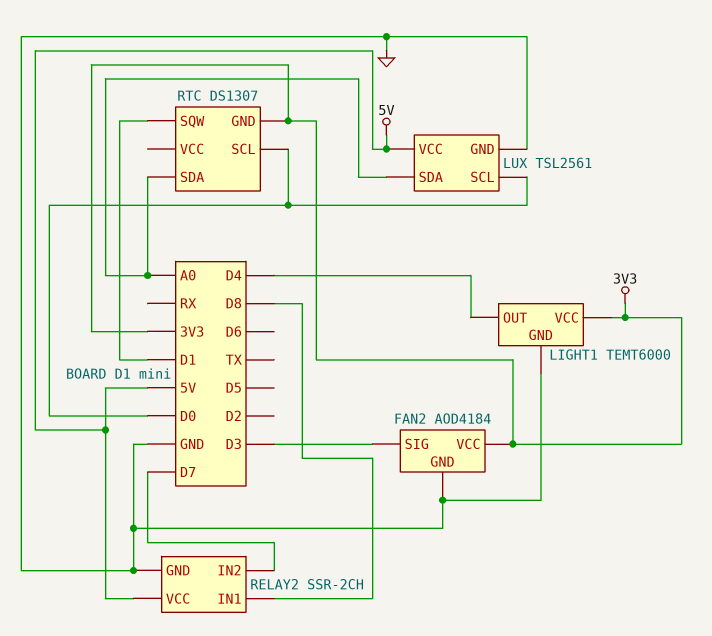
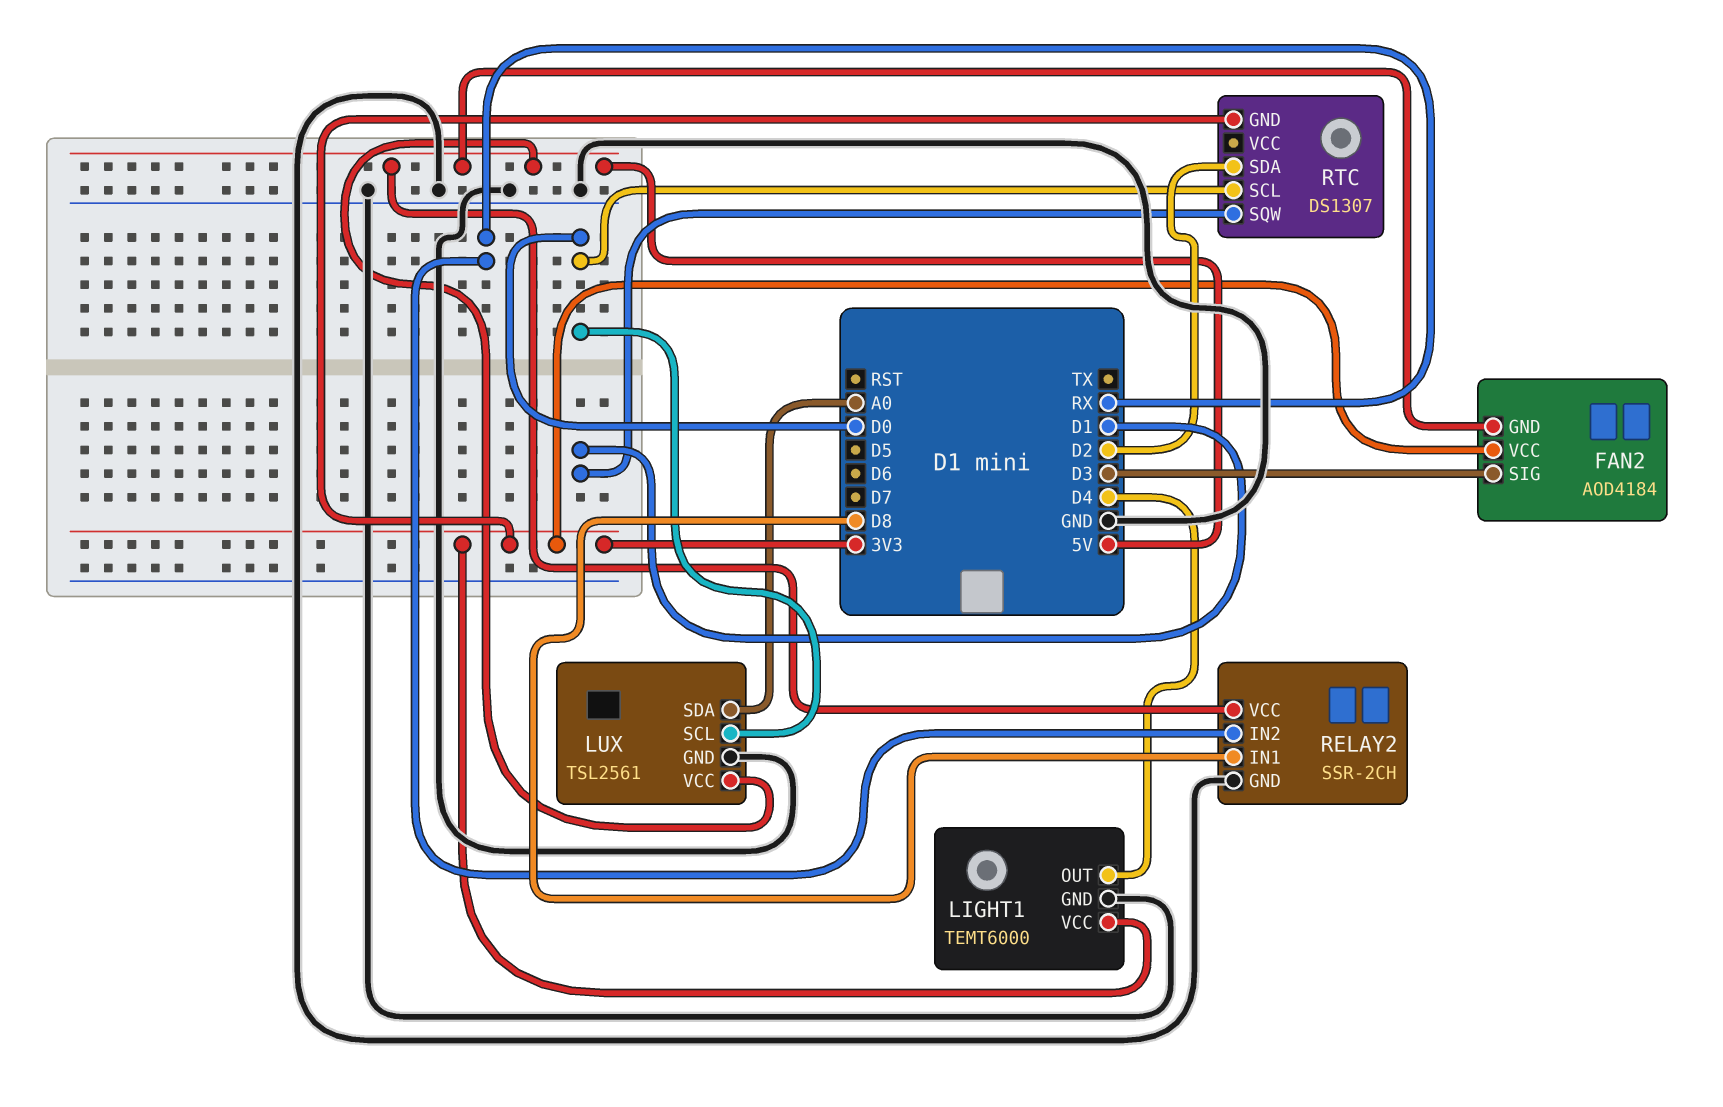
FAN2 pin GND: GND -> 5V
RELAY2 pin IN2: D7 -> RX
RTC pin SDA: A0 -> D2

